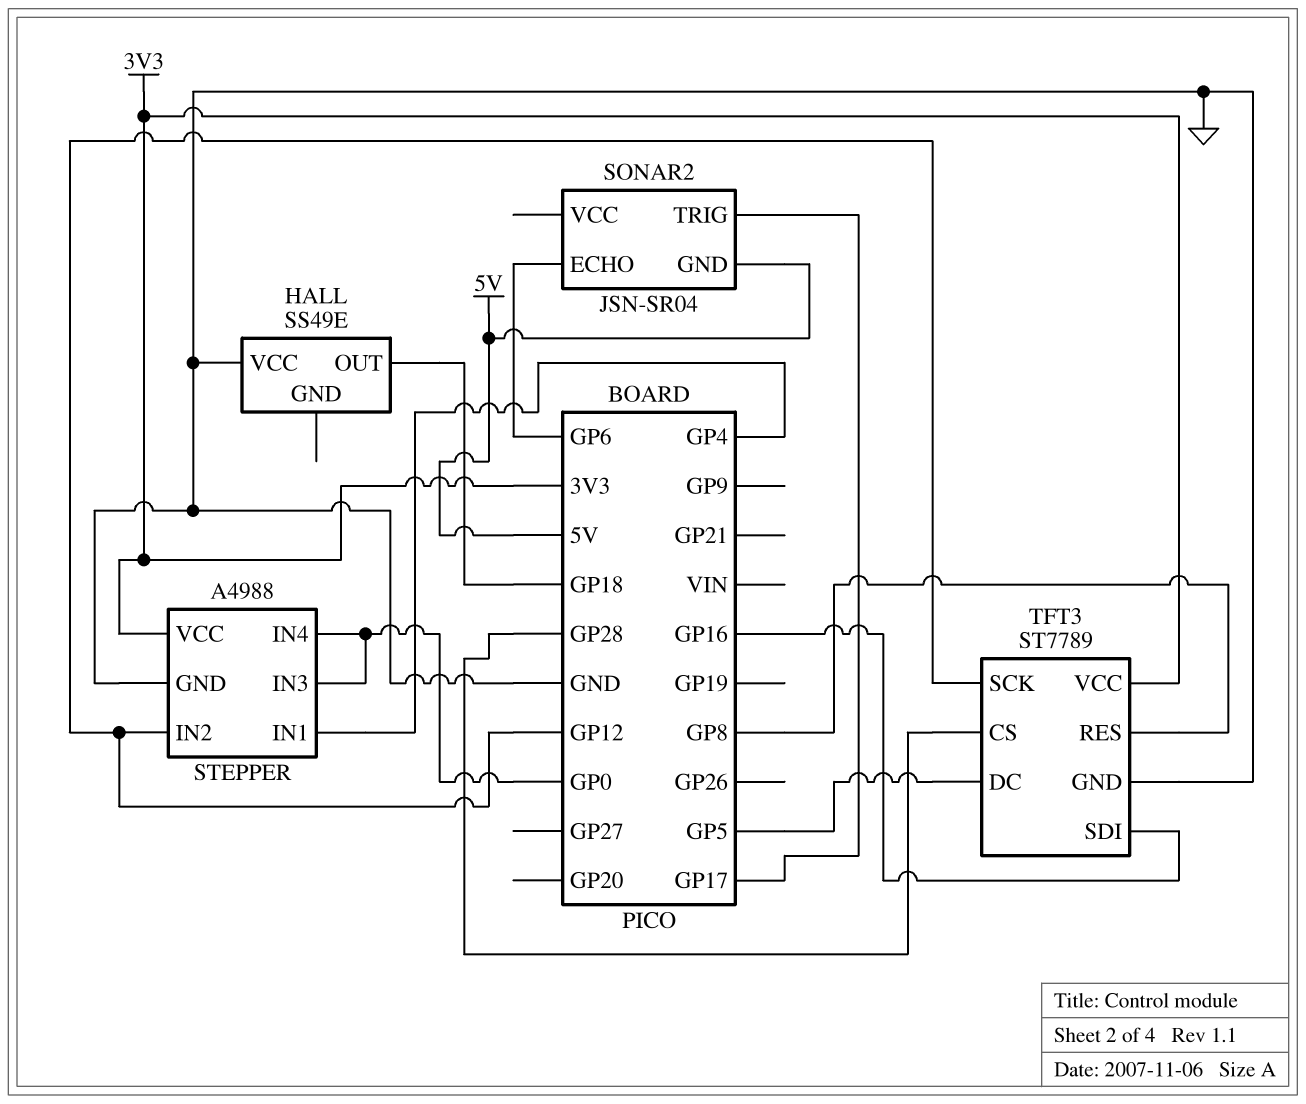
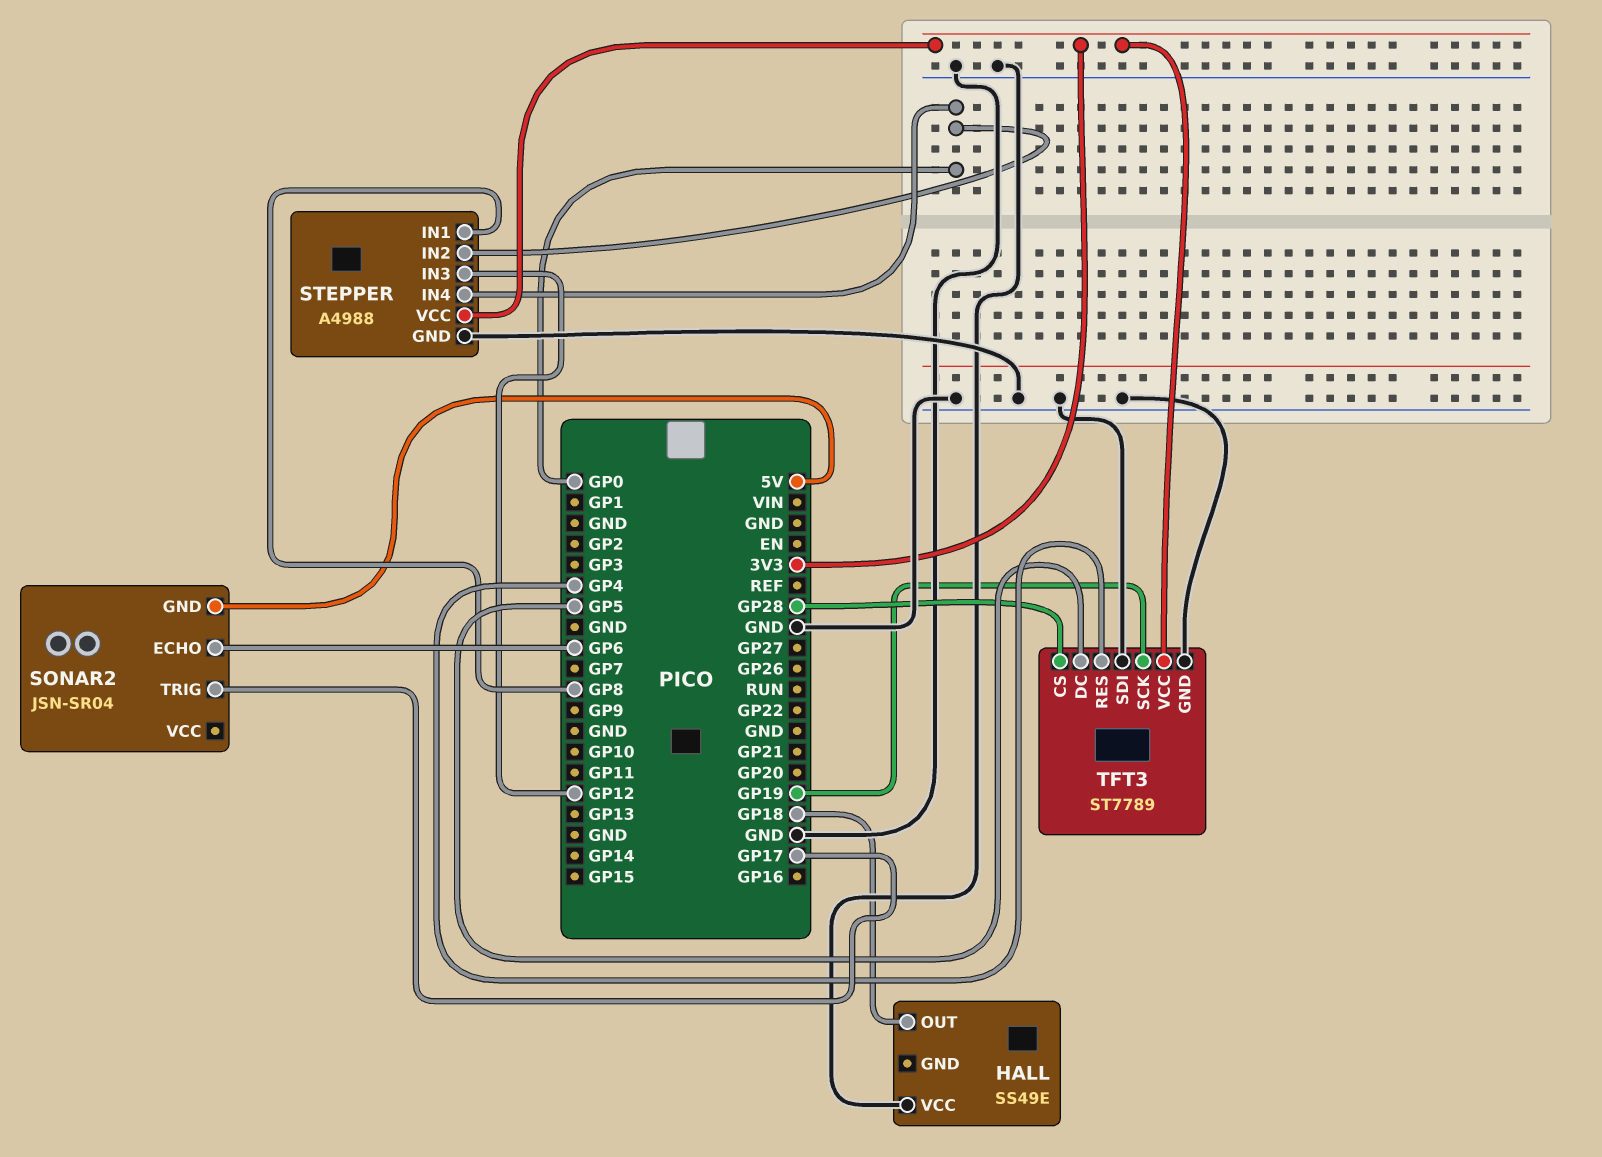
STEPPER pin IN1: GP4 -> GP8
STEPPER pin IN2: GP12 -> GP0
STEPPER pin IN3: GP0 -> GP12
TFT3 pin RES: GP8 -> GP4
TFT3 pin SCK: GP12 -> GP19
TFT3 pin SDI: GP16 -> GND

